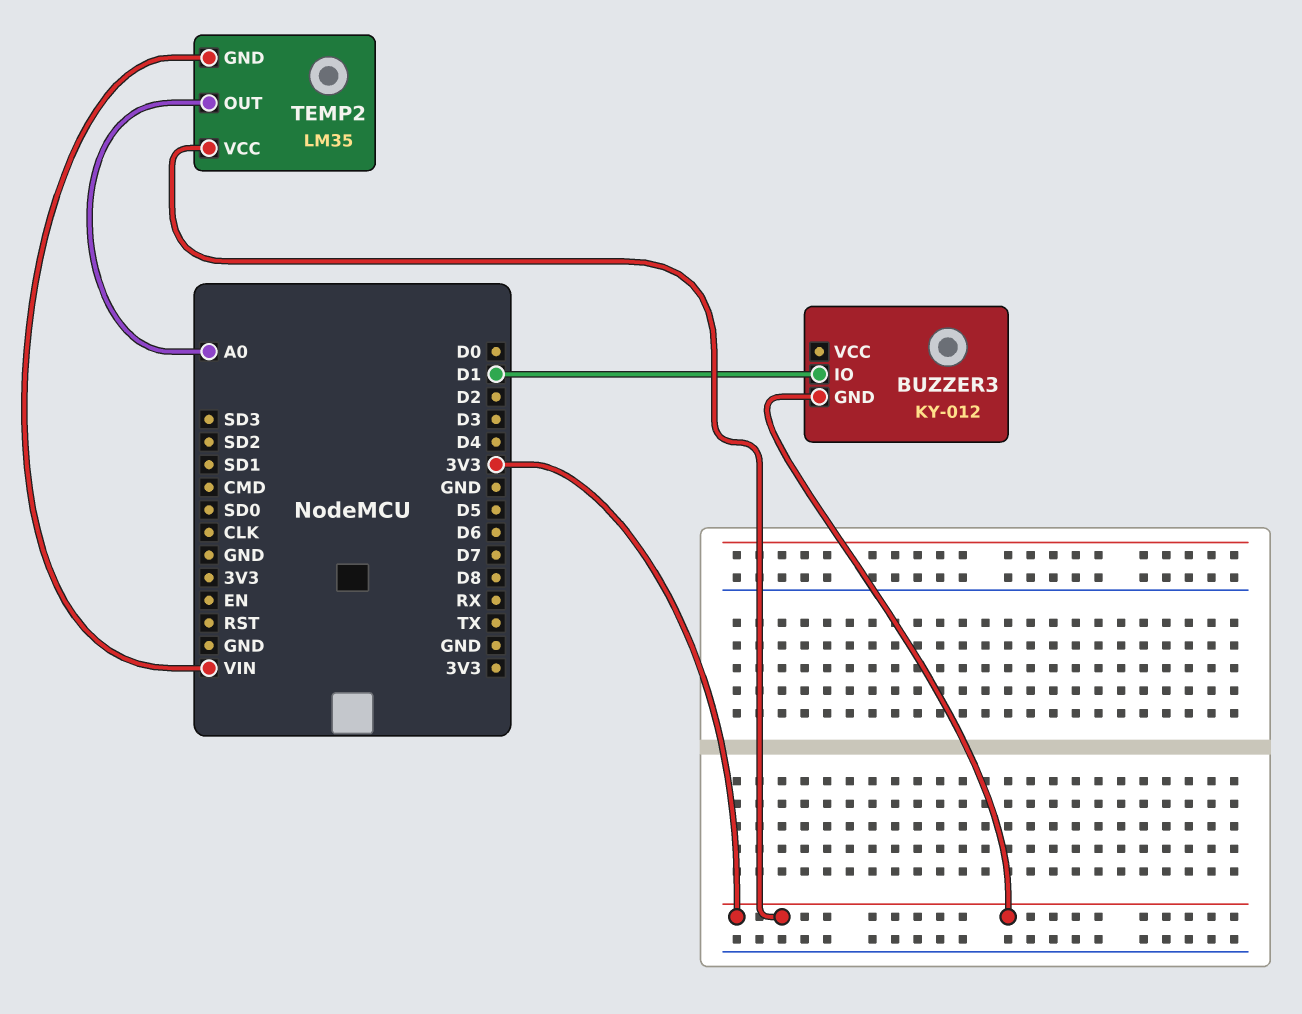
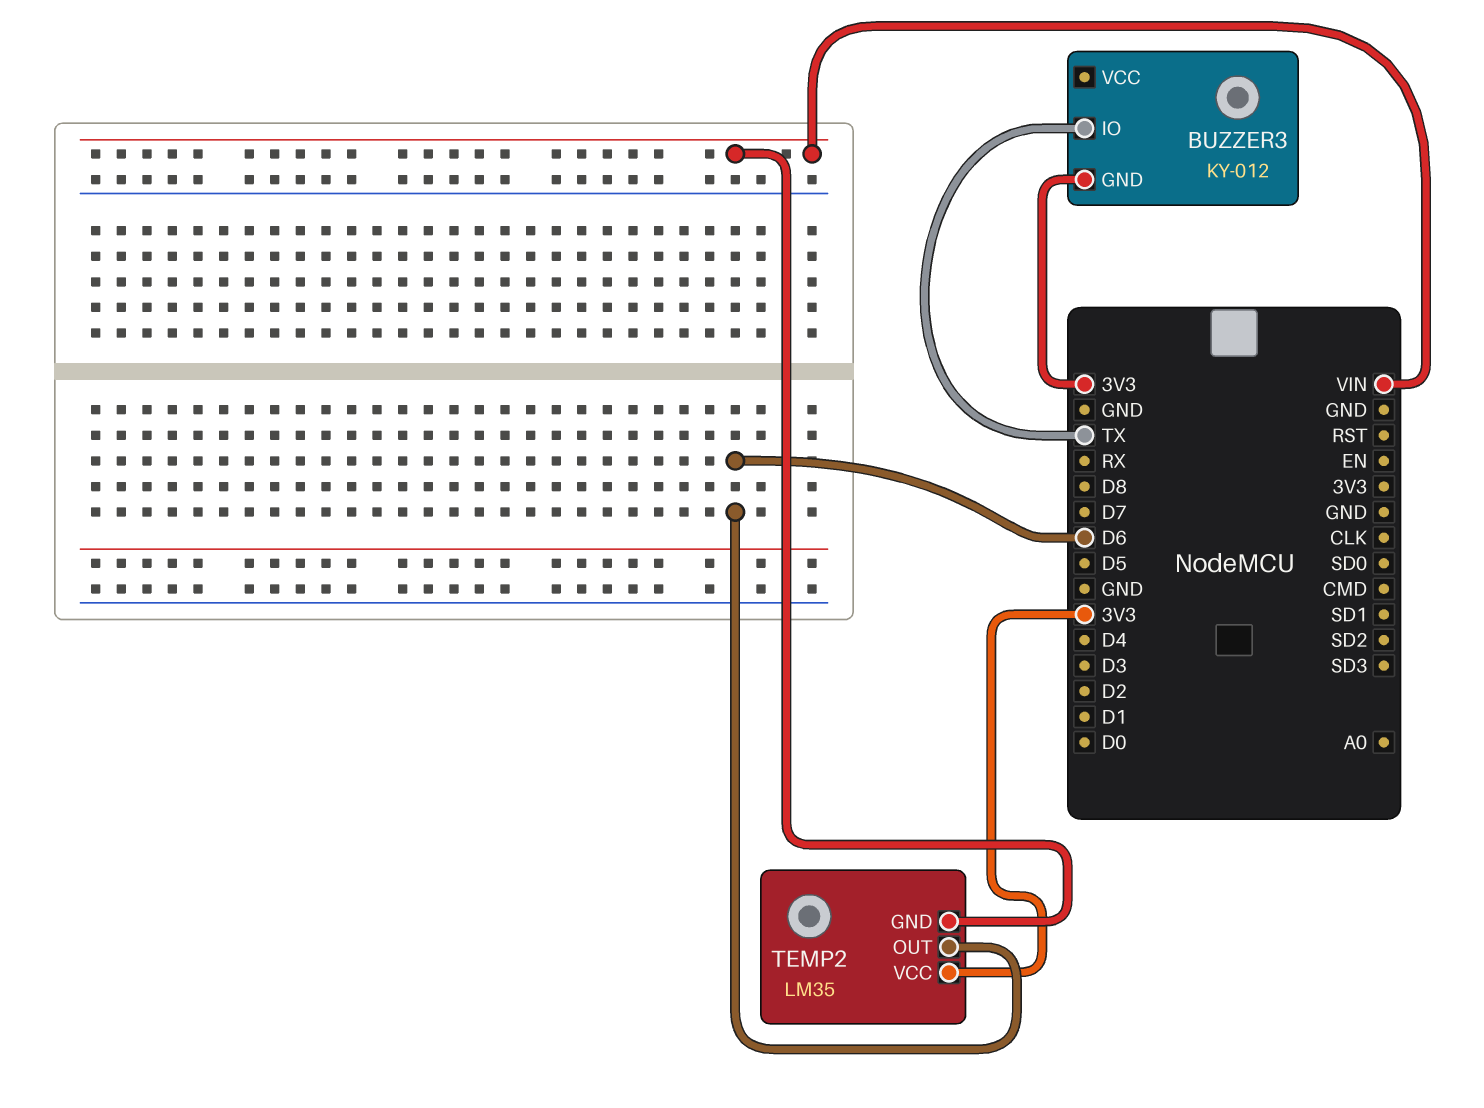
BUZZER3 pin IO: D1 -> TX
TEMP2 pin OUT: A0 -> D6

